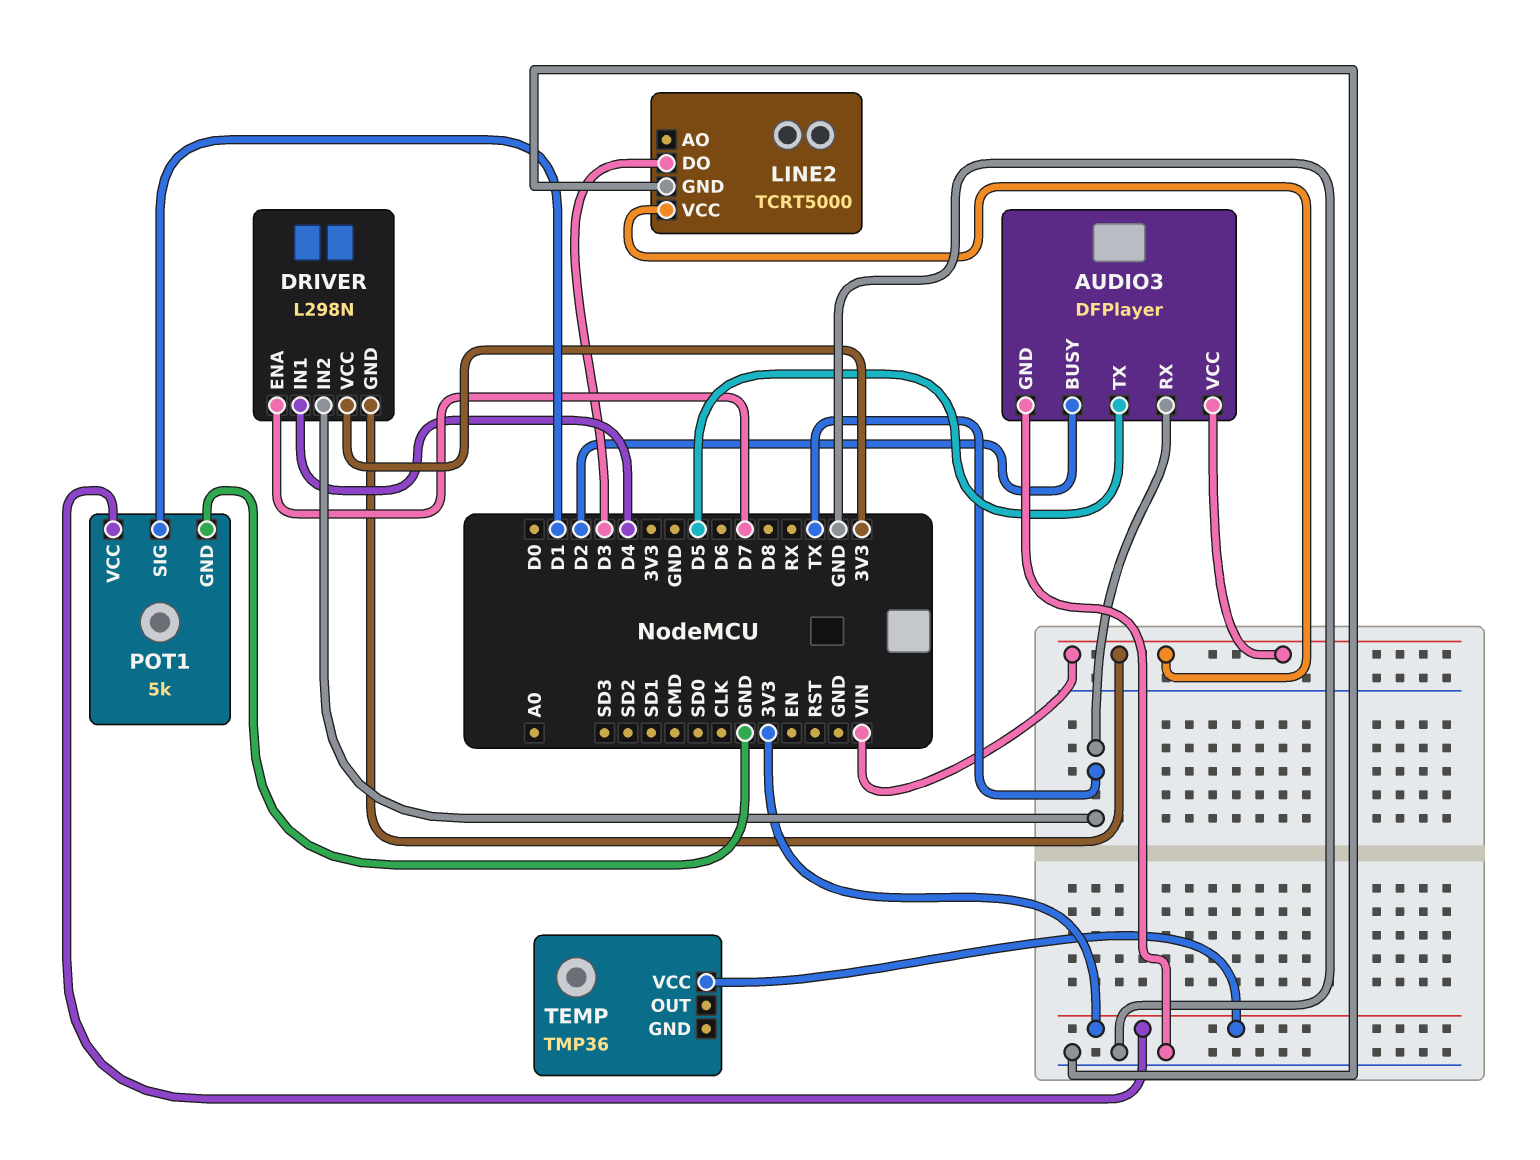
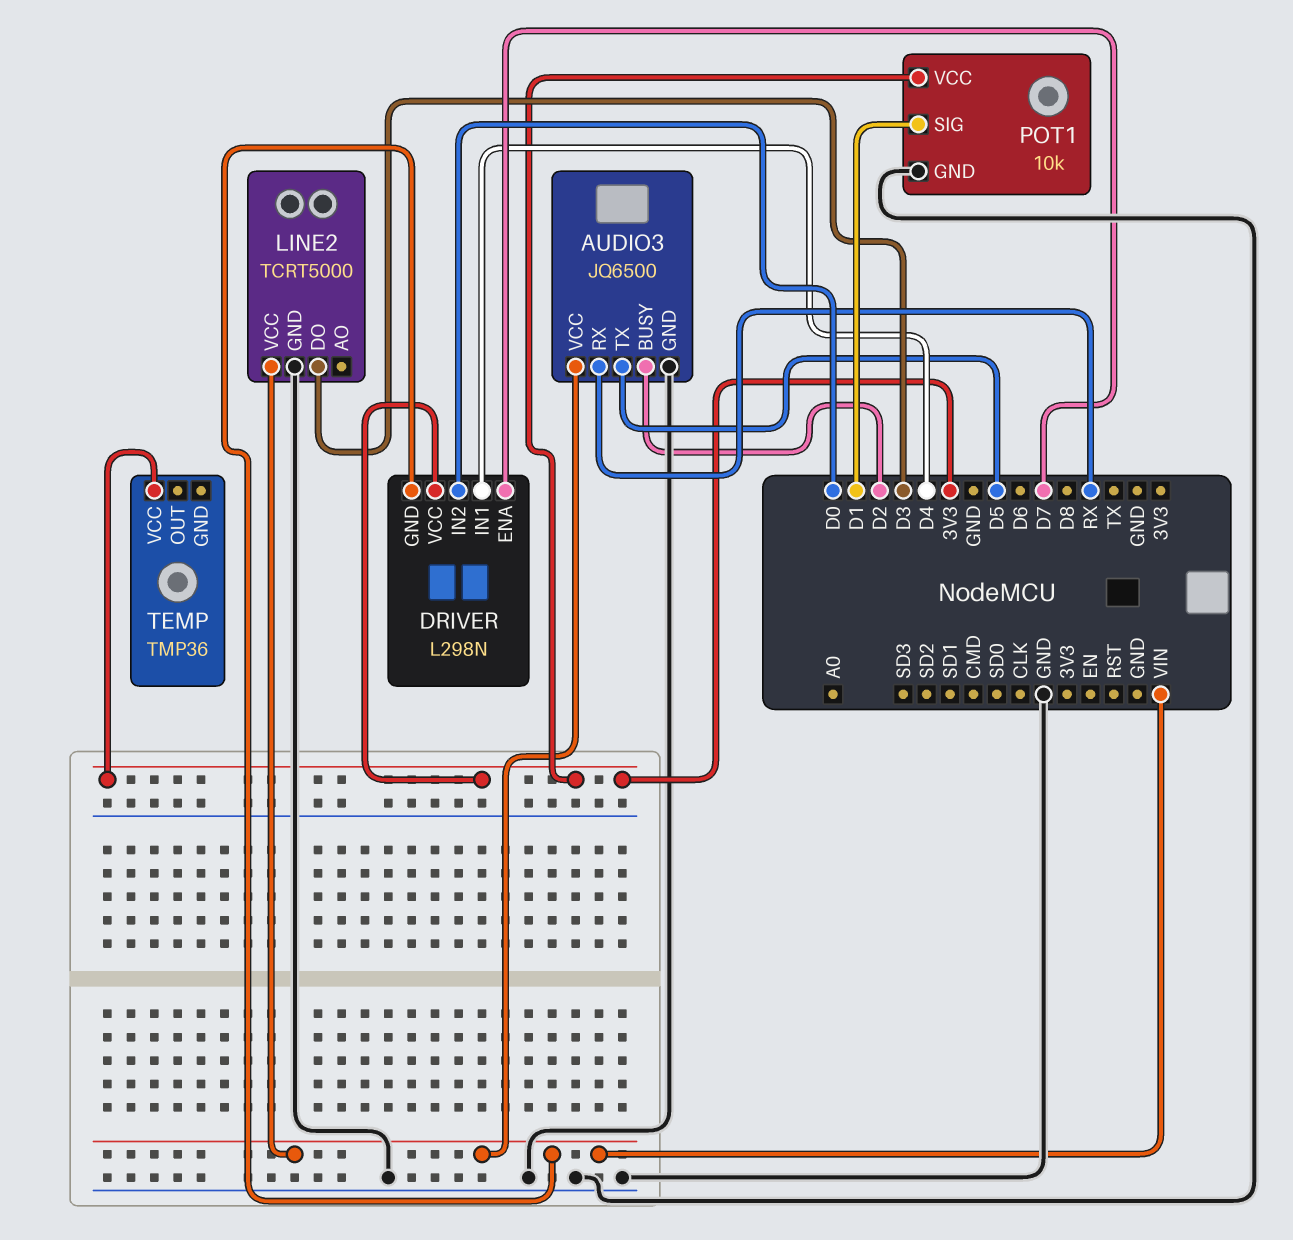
AUDIO3: DFPlayer -> JQ6500
AUDIO3 pin RX: TX -> RX
DRIVER pin IN2: TX -> D0
POT1: 5k -> 10k

